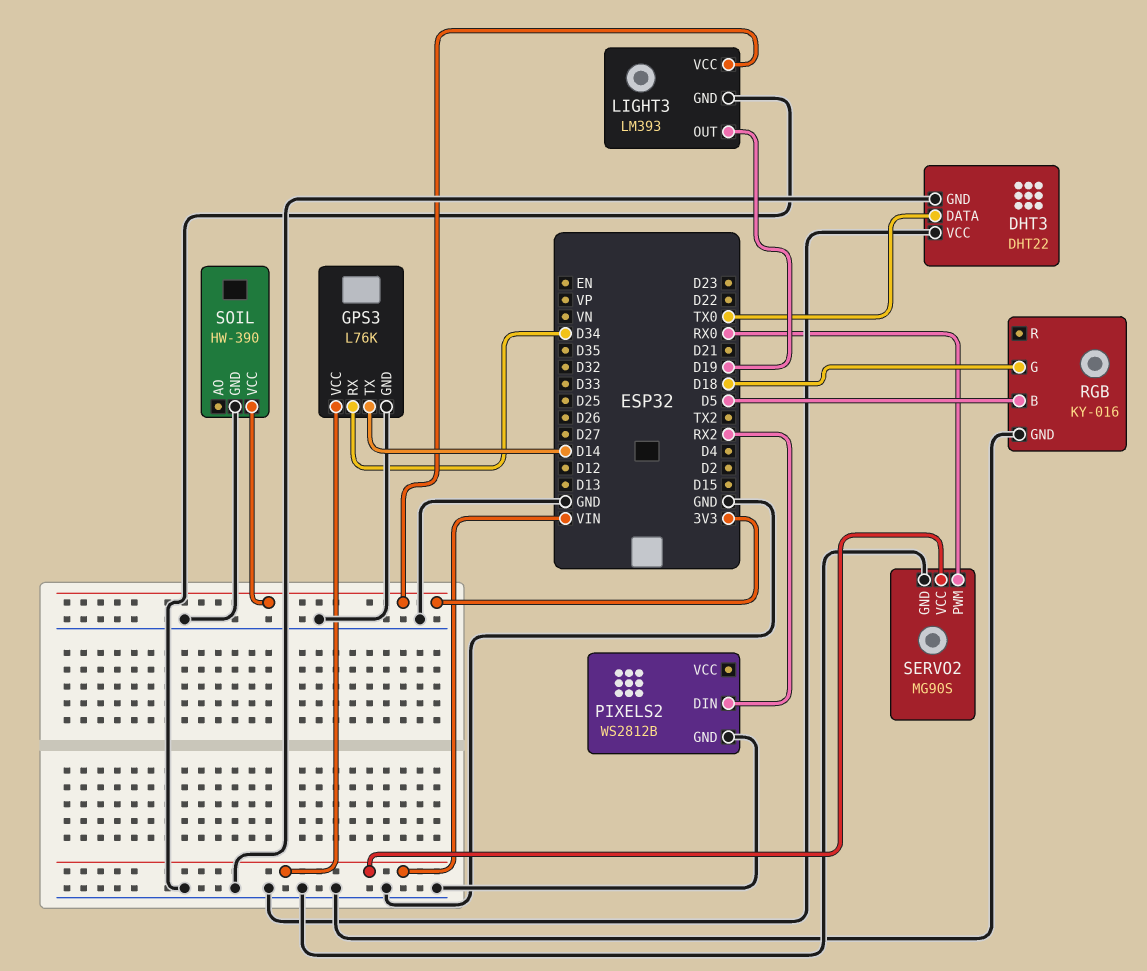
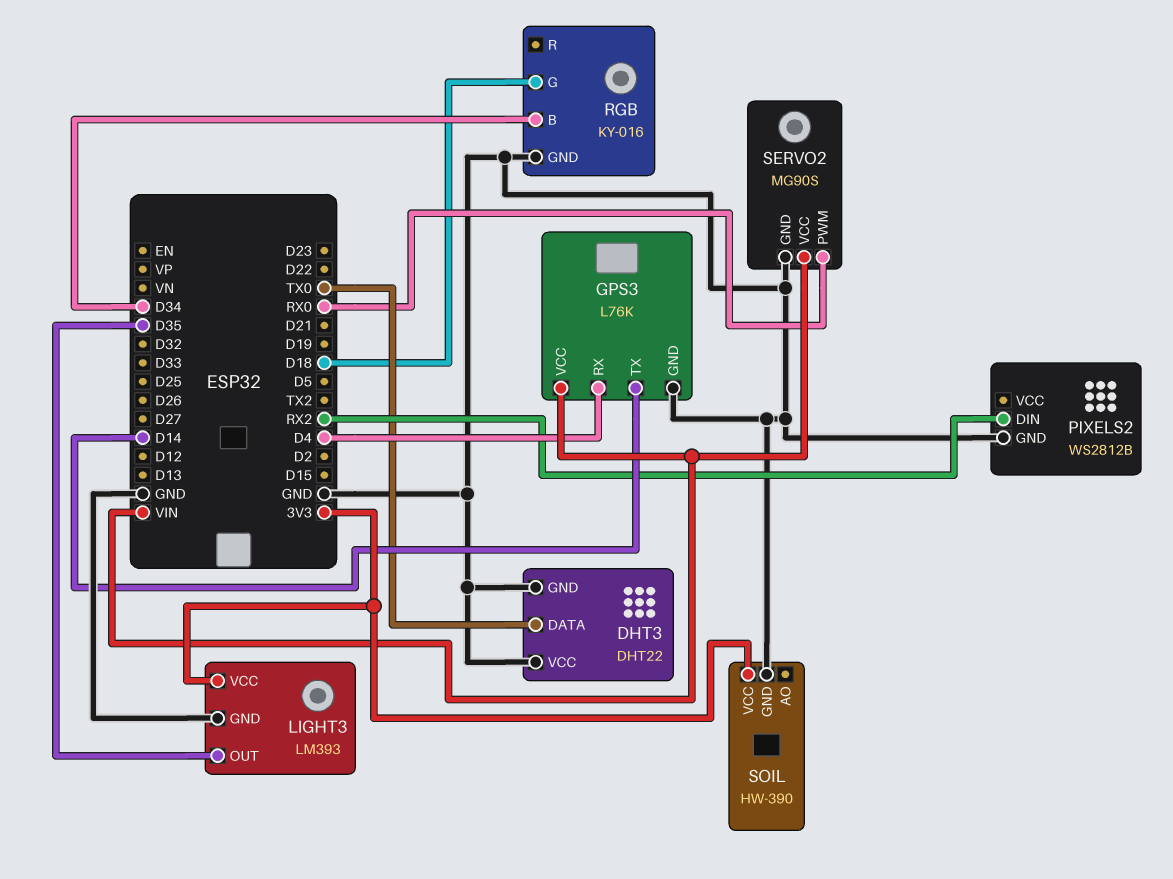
GPS3 pin RX: D34 -> D4
LIGHT3 pin OUT: D19 -> D35
RGB pin B: D5 -> D34

